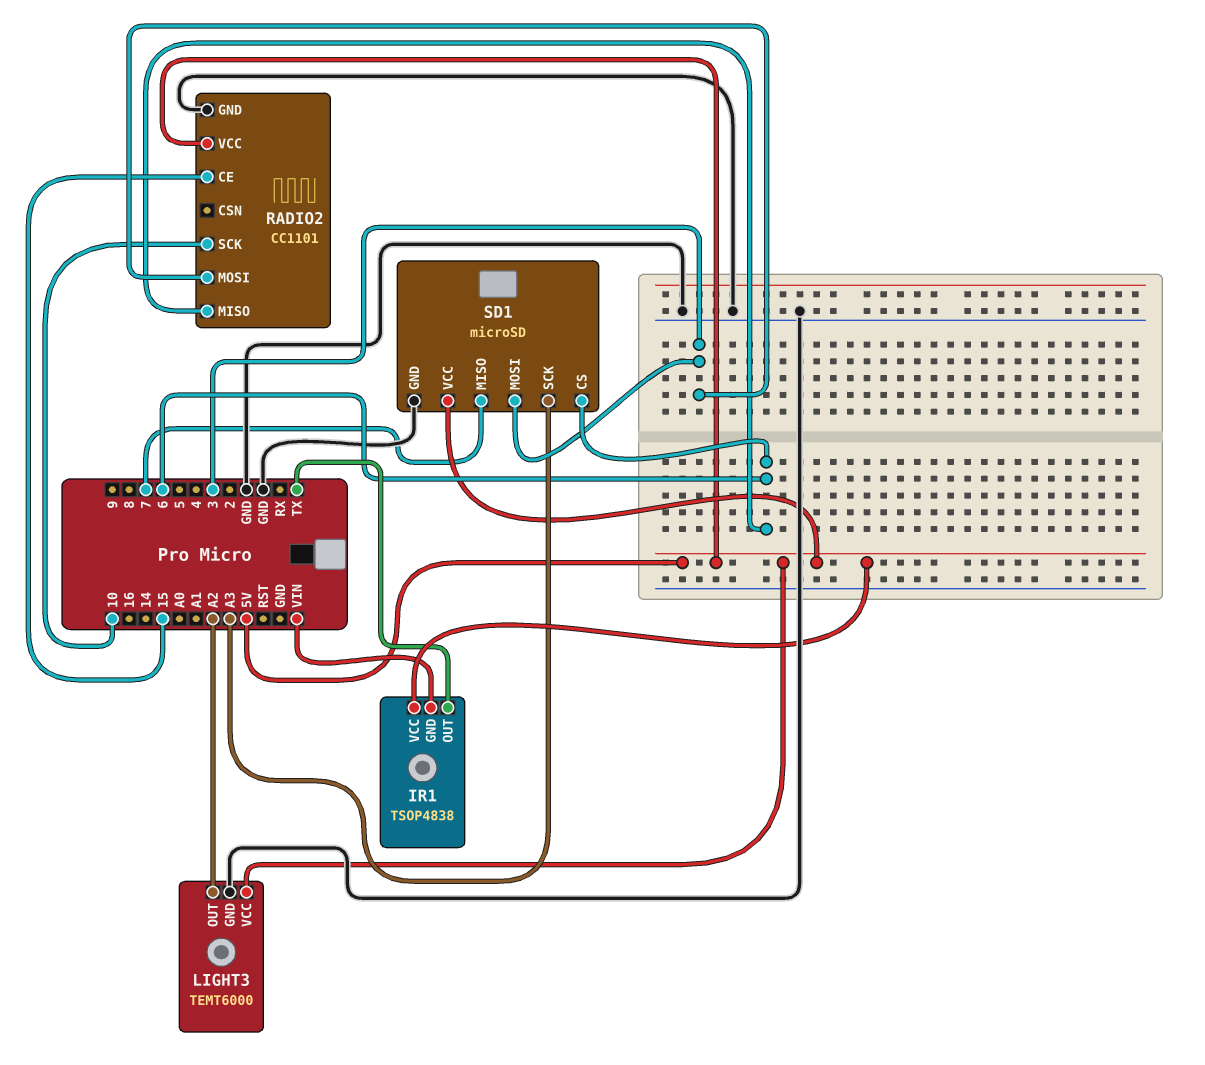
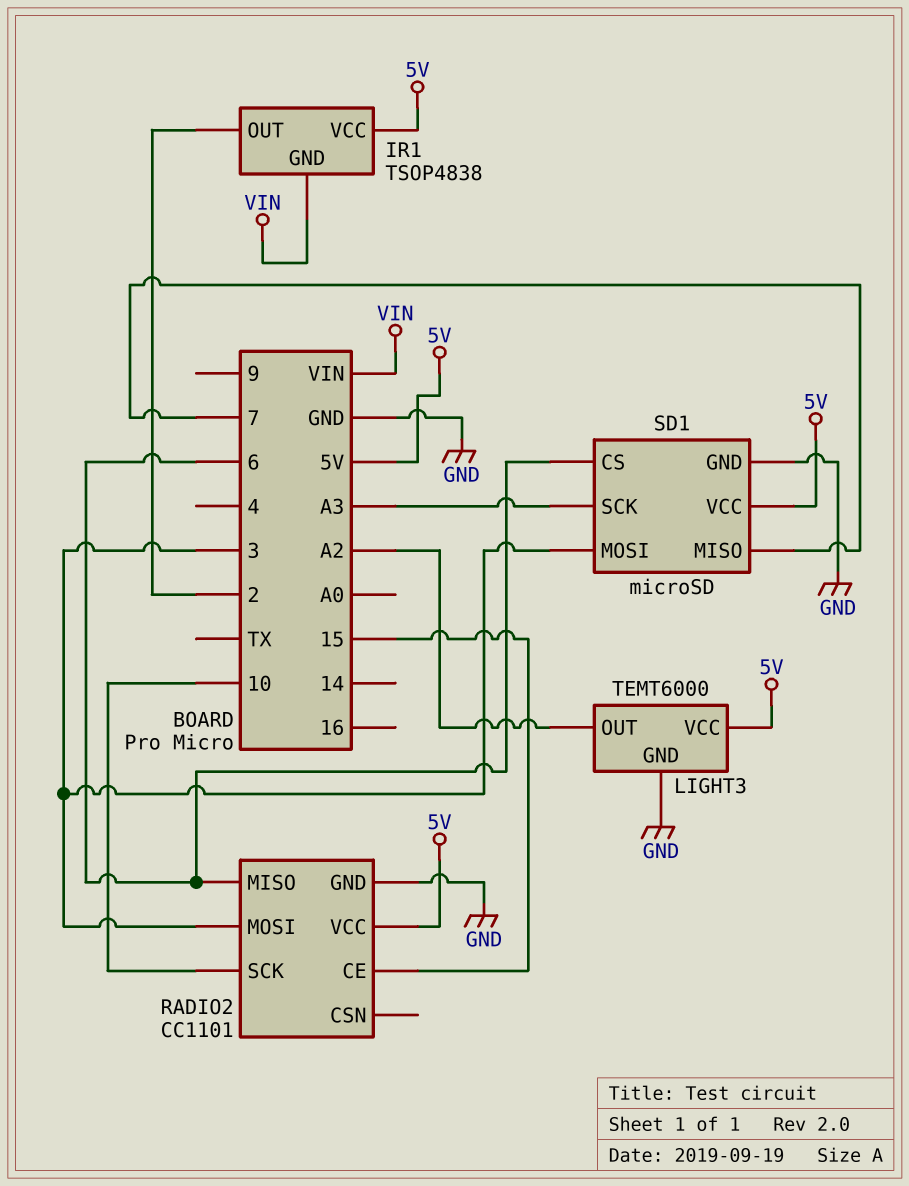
IR1 pin OUT: TX -> 2

